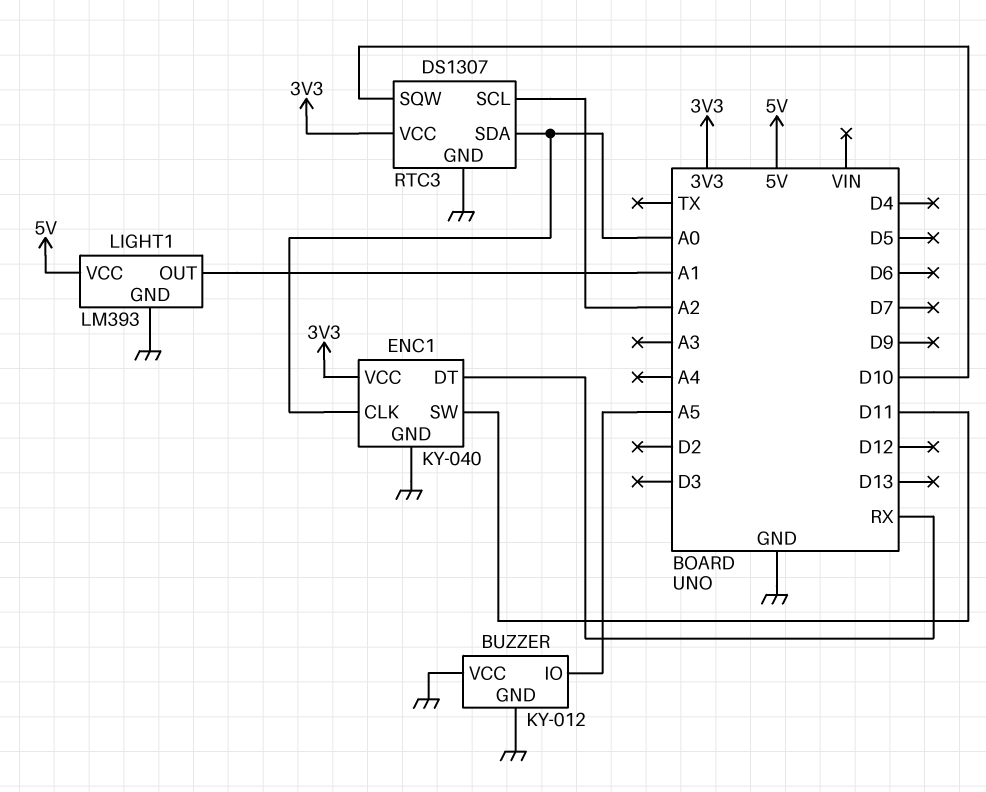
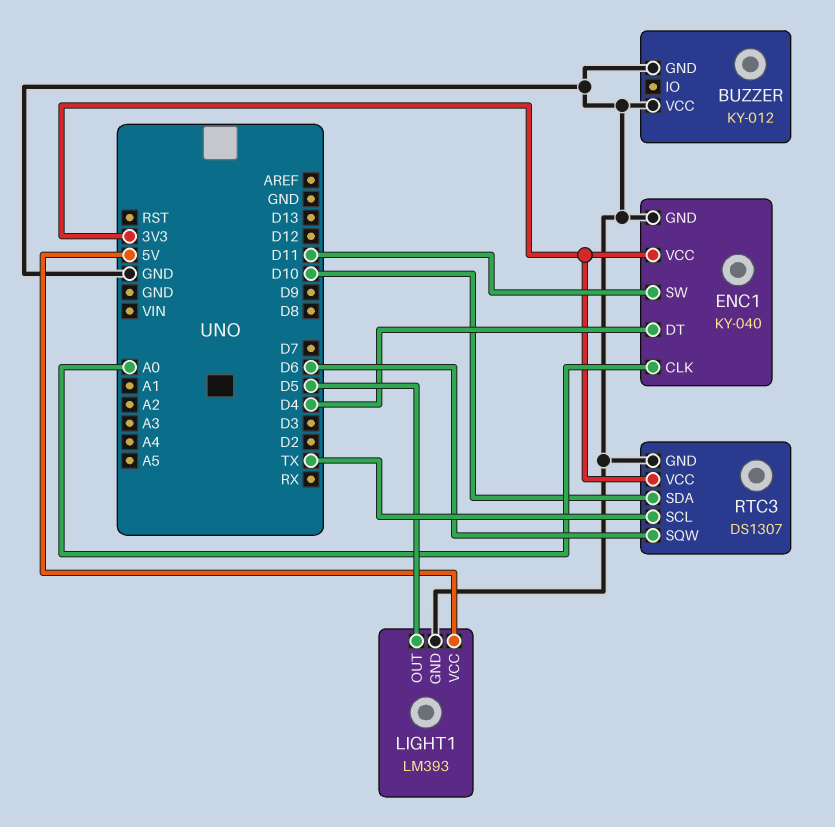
BUZZER pin IO: A5 -> none
ENC1 pin DT: RX -> D4
LIGHT1 pin OUT: A1 -> D5
RTC3 pin SCL: A2 -> TX
RTC3 pin SDA: A0 -> D10
RTC3 pin SQW: D10 -> D6

